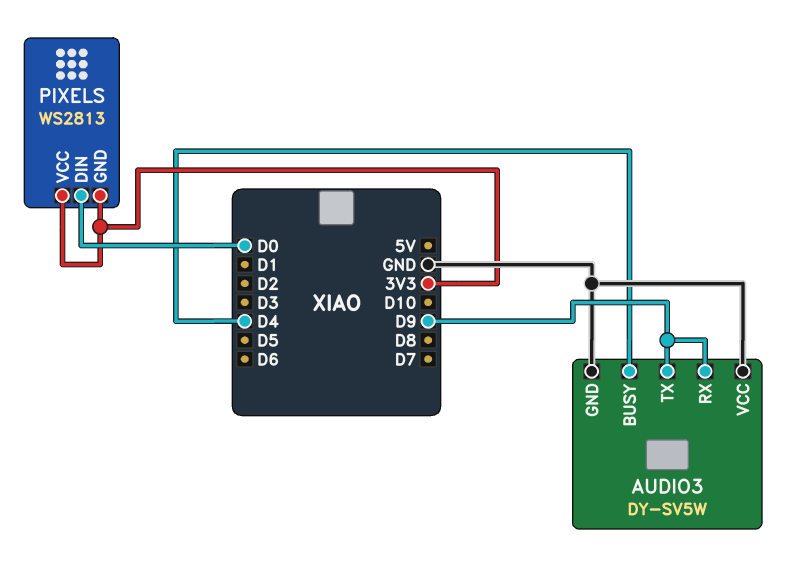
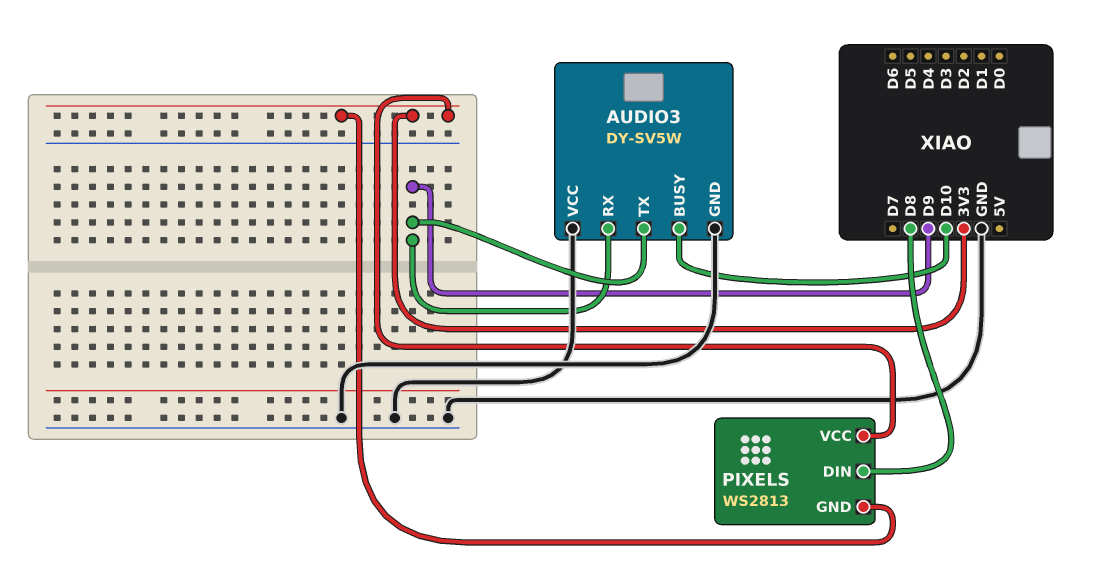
AUDIO3 pin BUSY: D4 -> D10
PIXELS pin DIN: D0 -> D8

